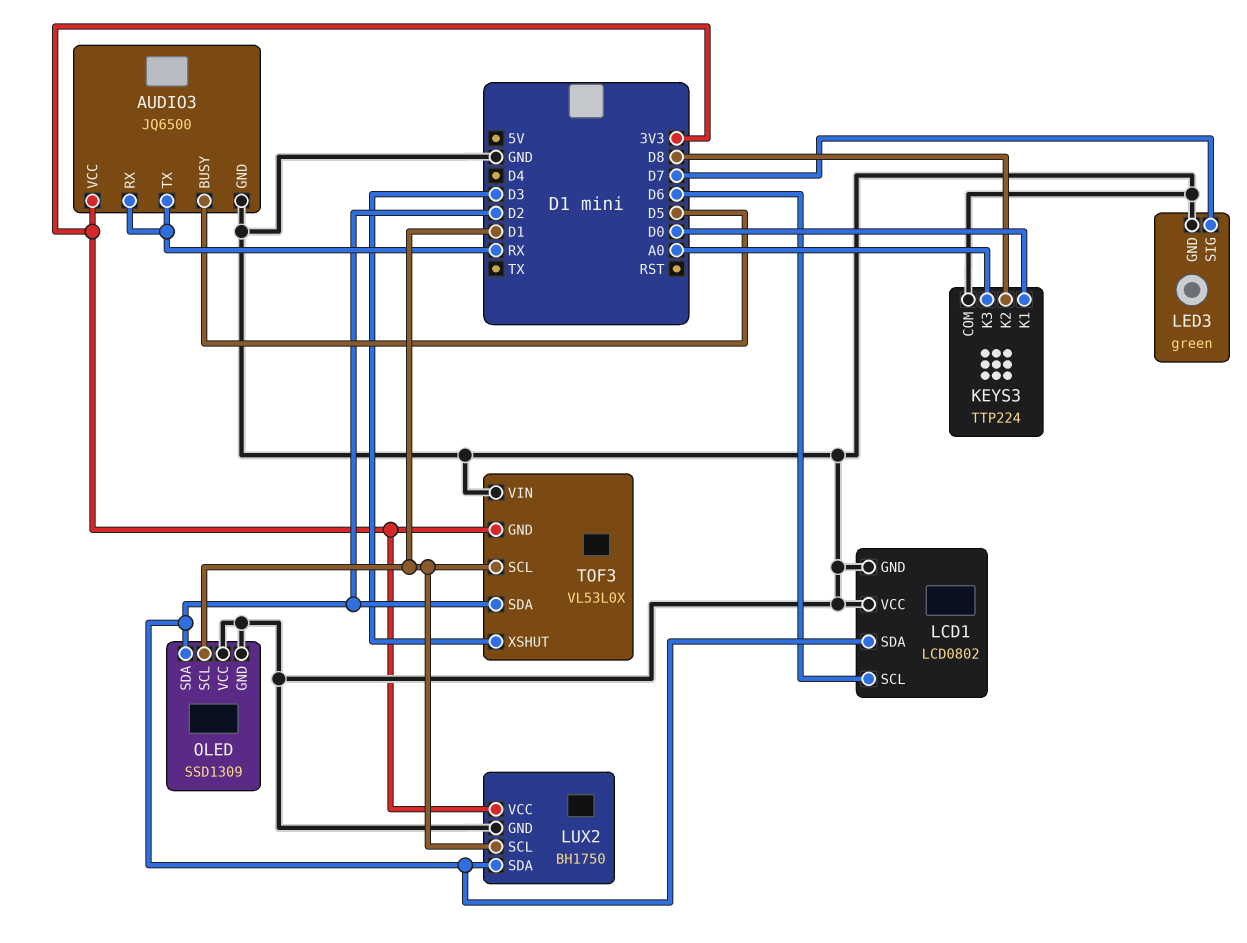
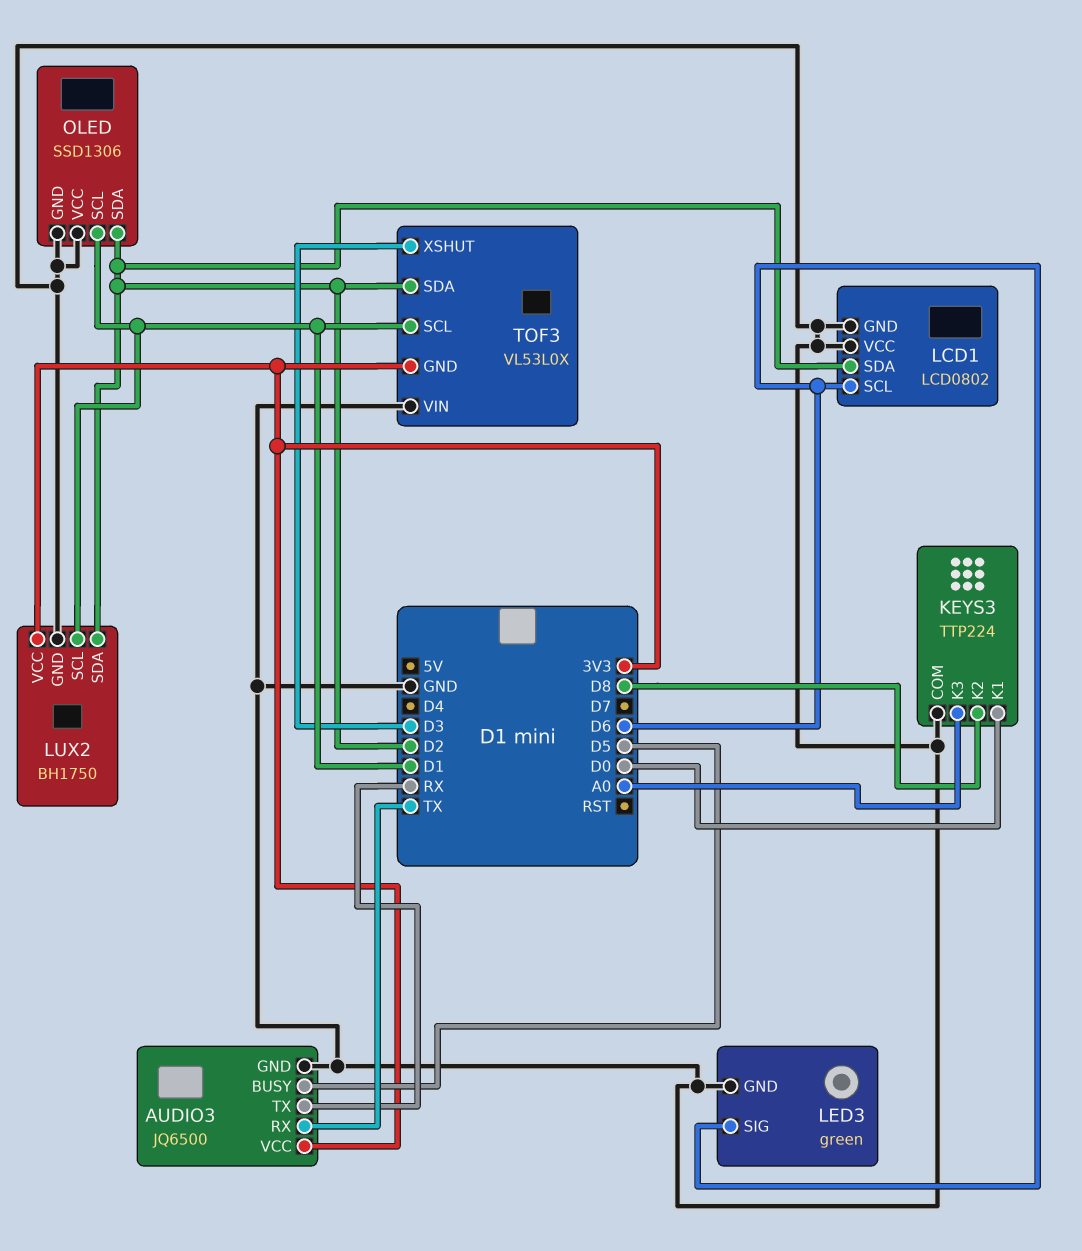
AUDIO3 pin RX: RX -> TX
LED3 pin SIG: D7 -> D6
OLED: SSD1309 -> SSD1306

